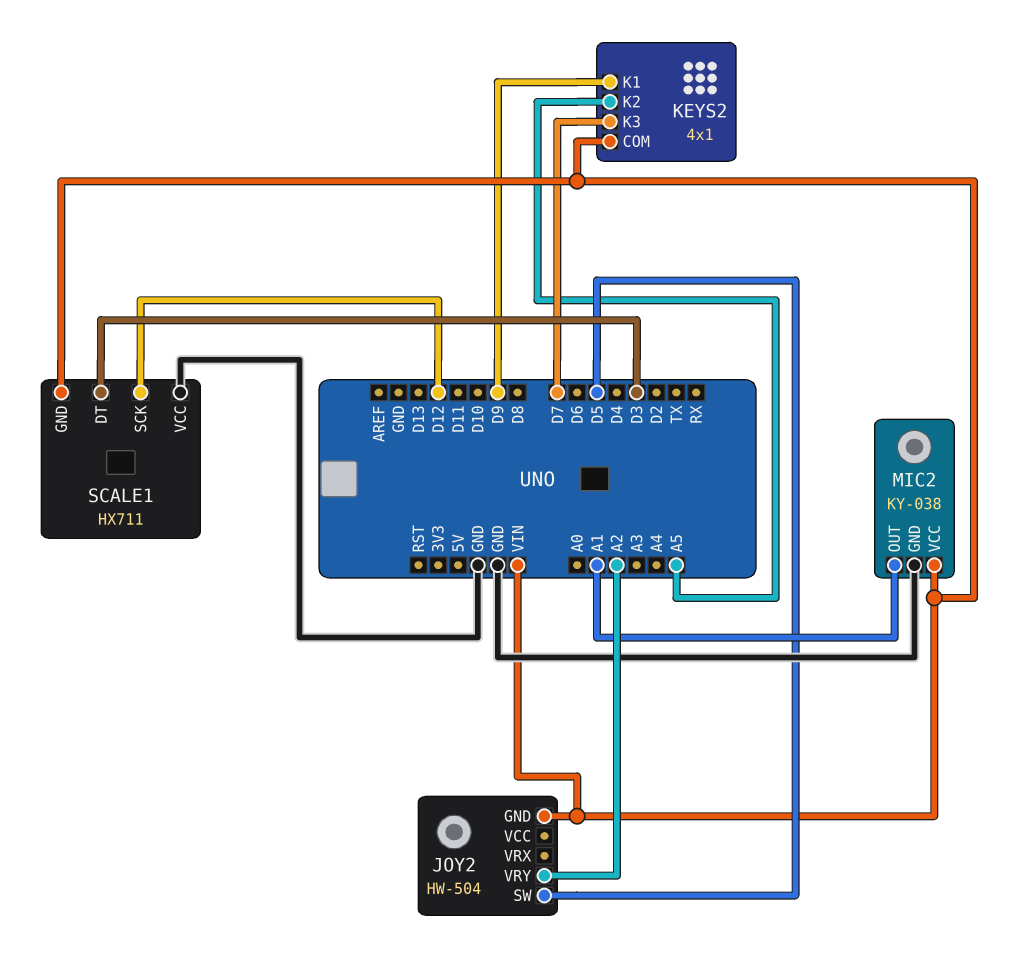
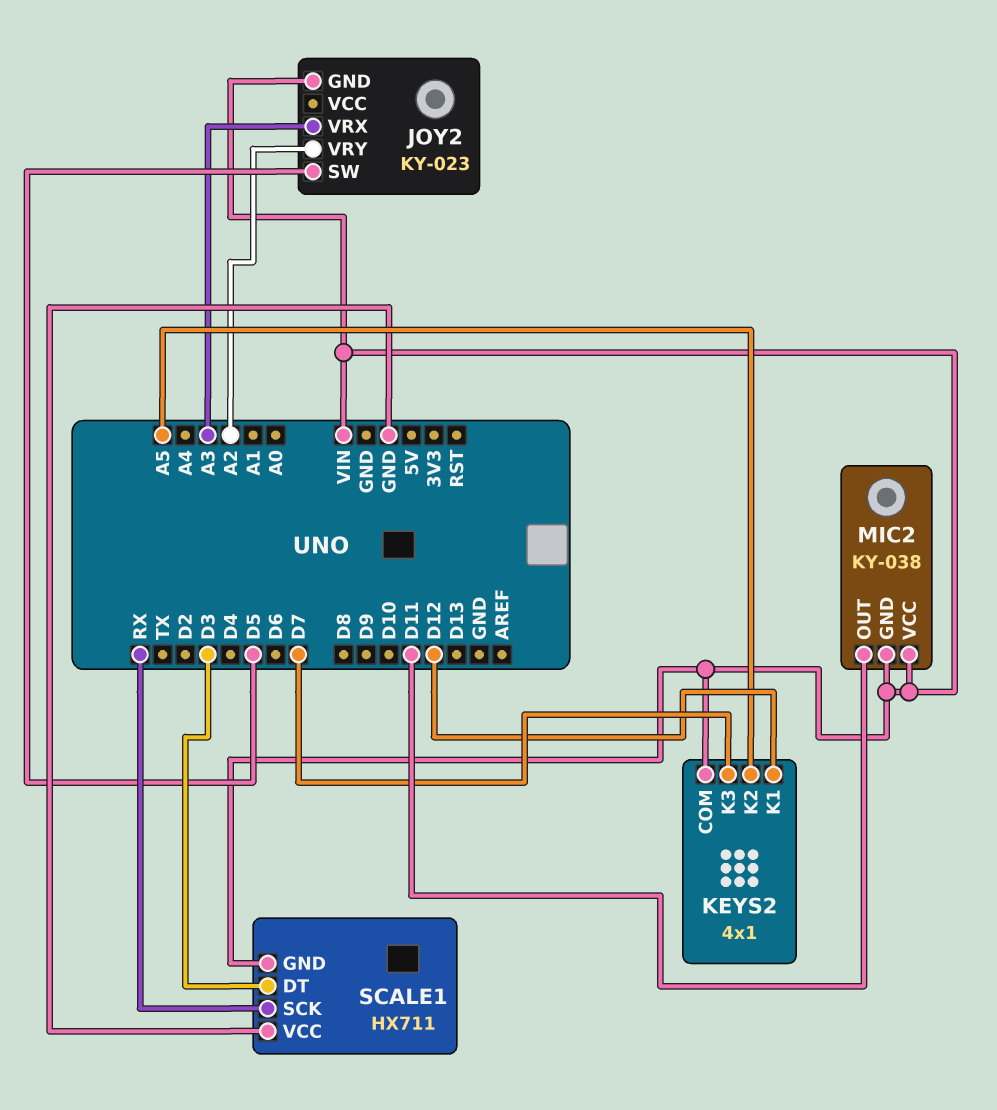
JOY2: HW-504 -> KY-023
JOY2 pin VRX: none -> A3
KEYS2 pin K1: D9 -> D12
MIC2 pin GND: GND -> VIN
MIC2 pin OUT: A1 -> D11
SCALE1 pin SCK: D12 -> RX

